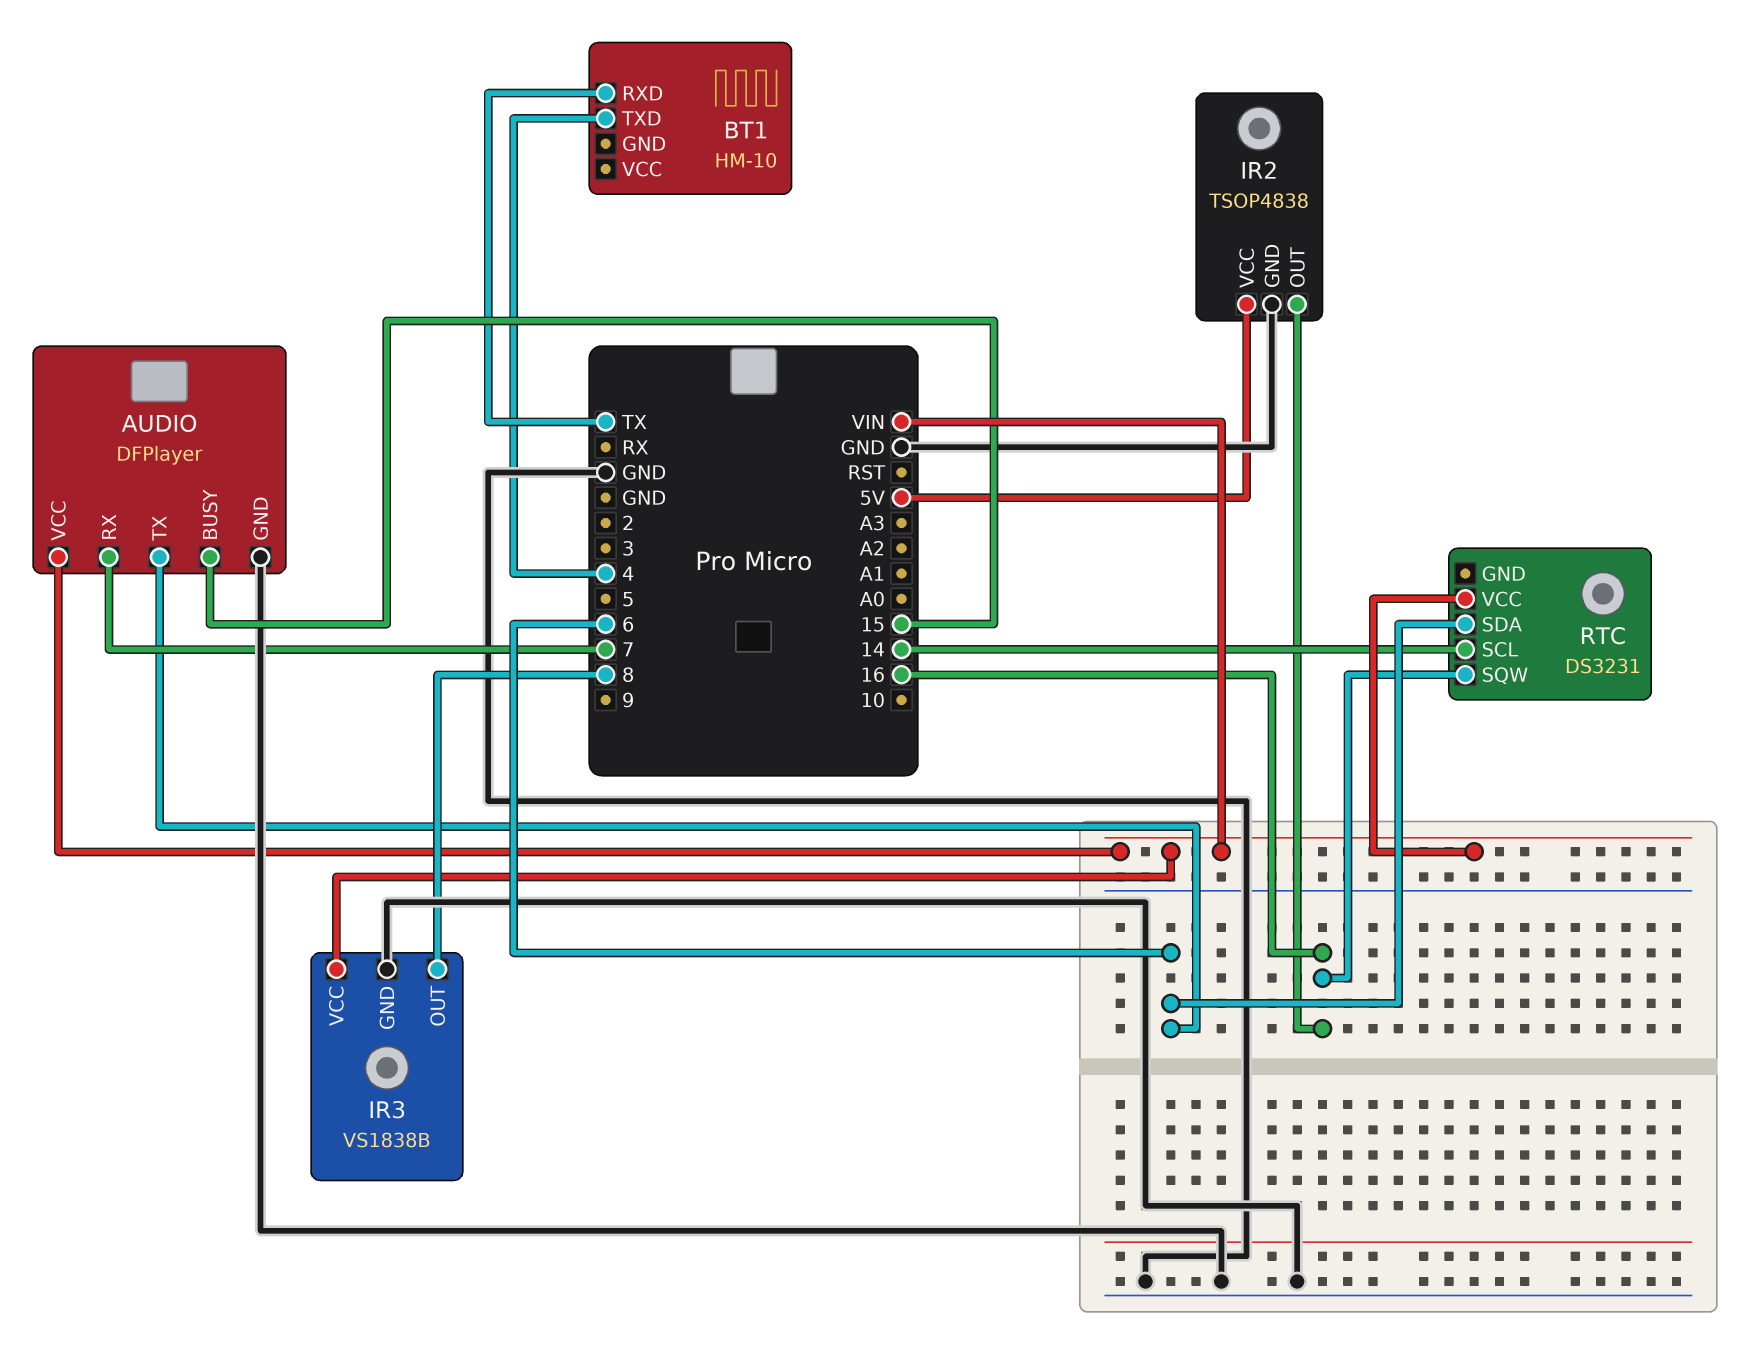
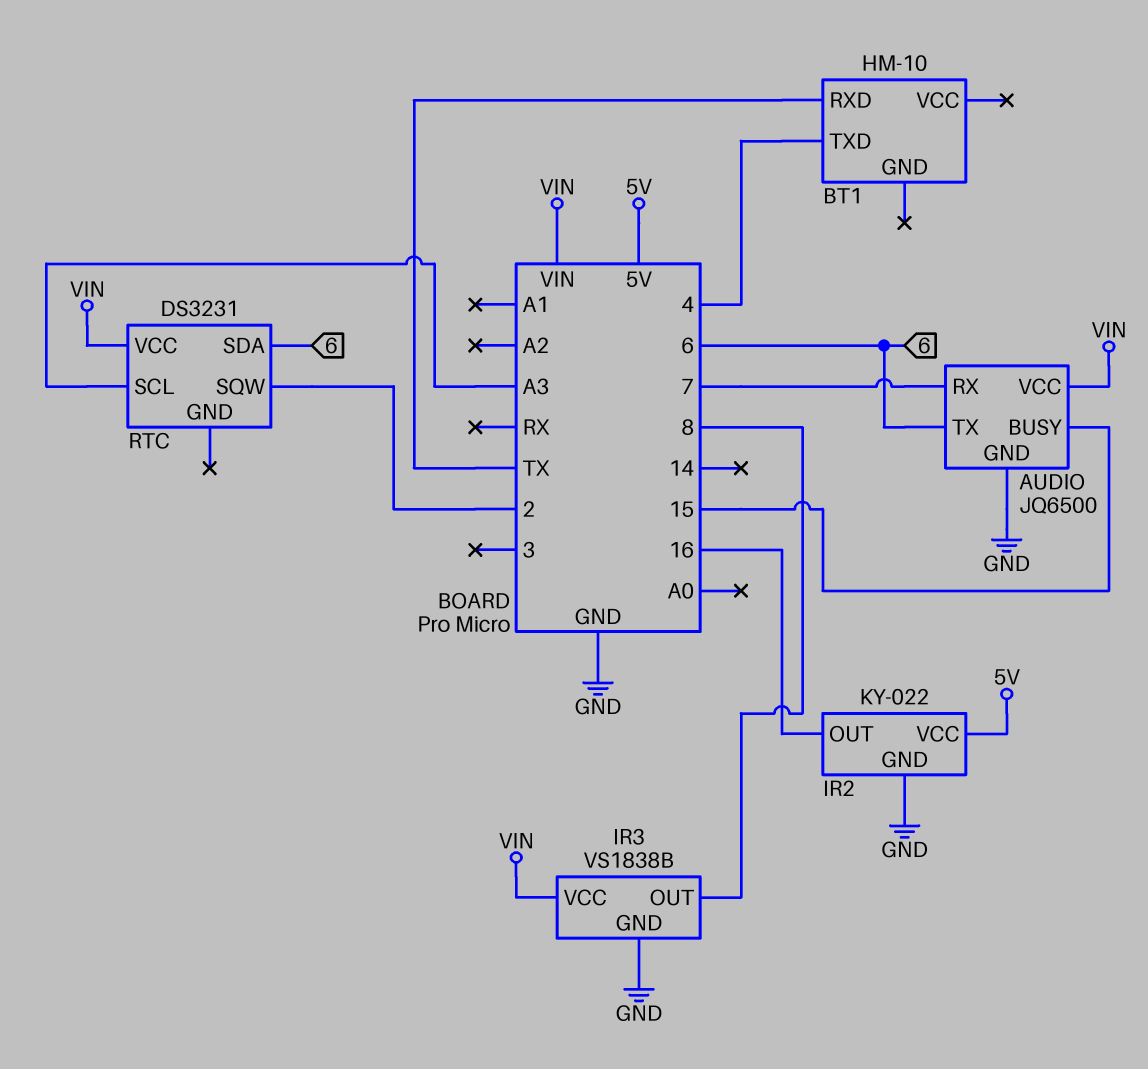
AUDIO: DFPlayer -> JQ6500
IR2: TSOP4838 -> KY-022
RTC pin SCL: 14 -> A3
RTC pin SQW: 16 -> 2

